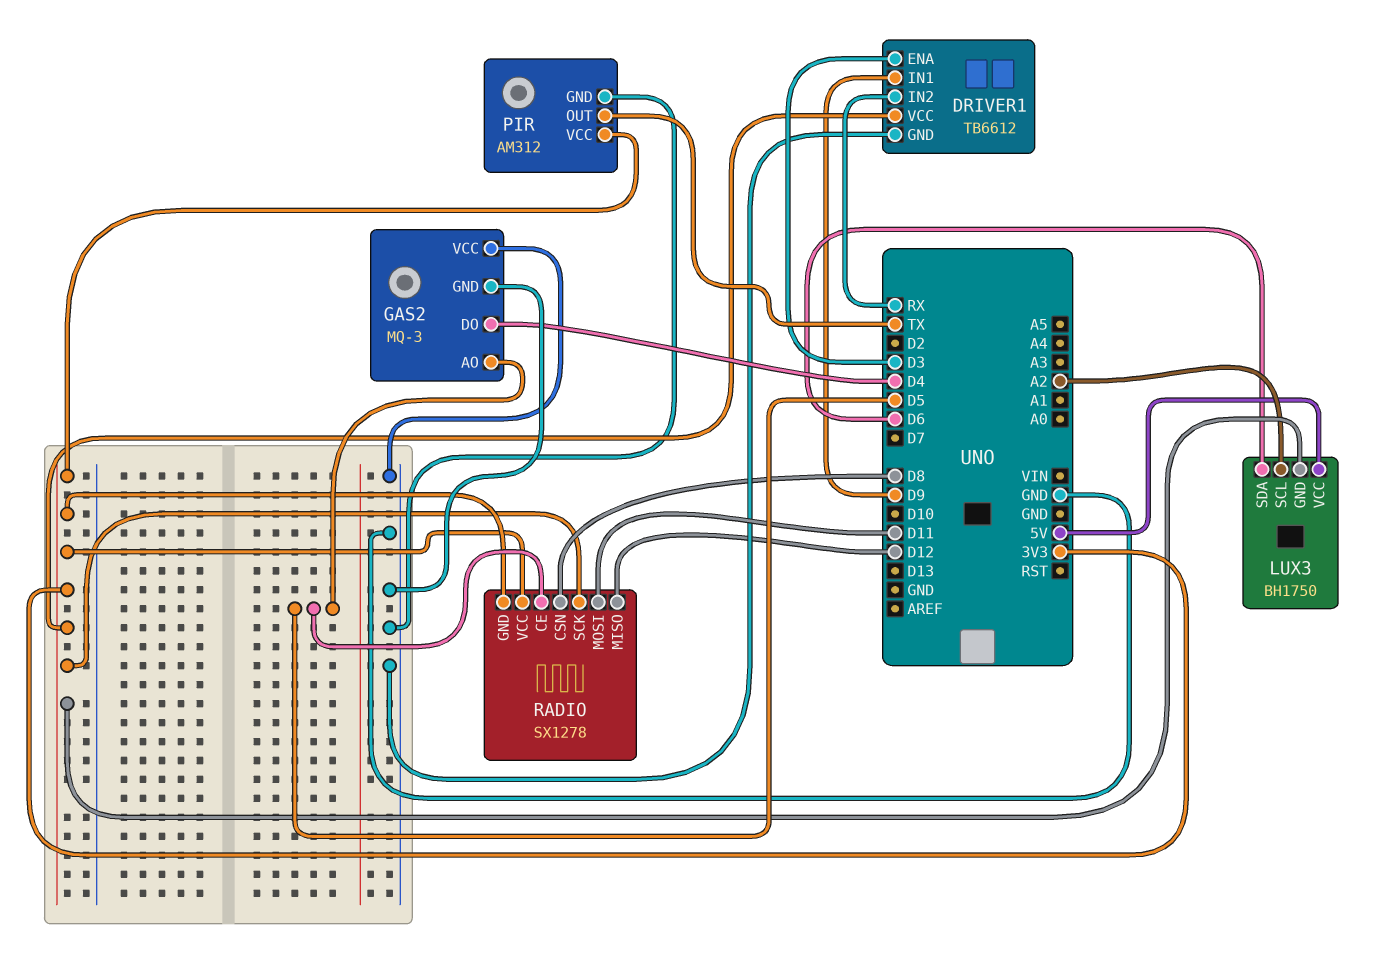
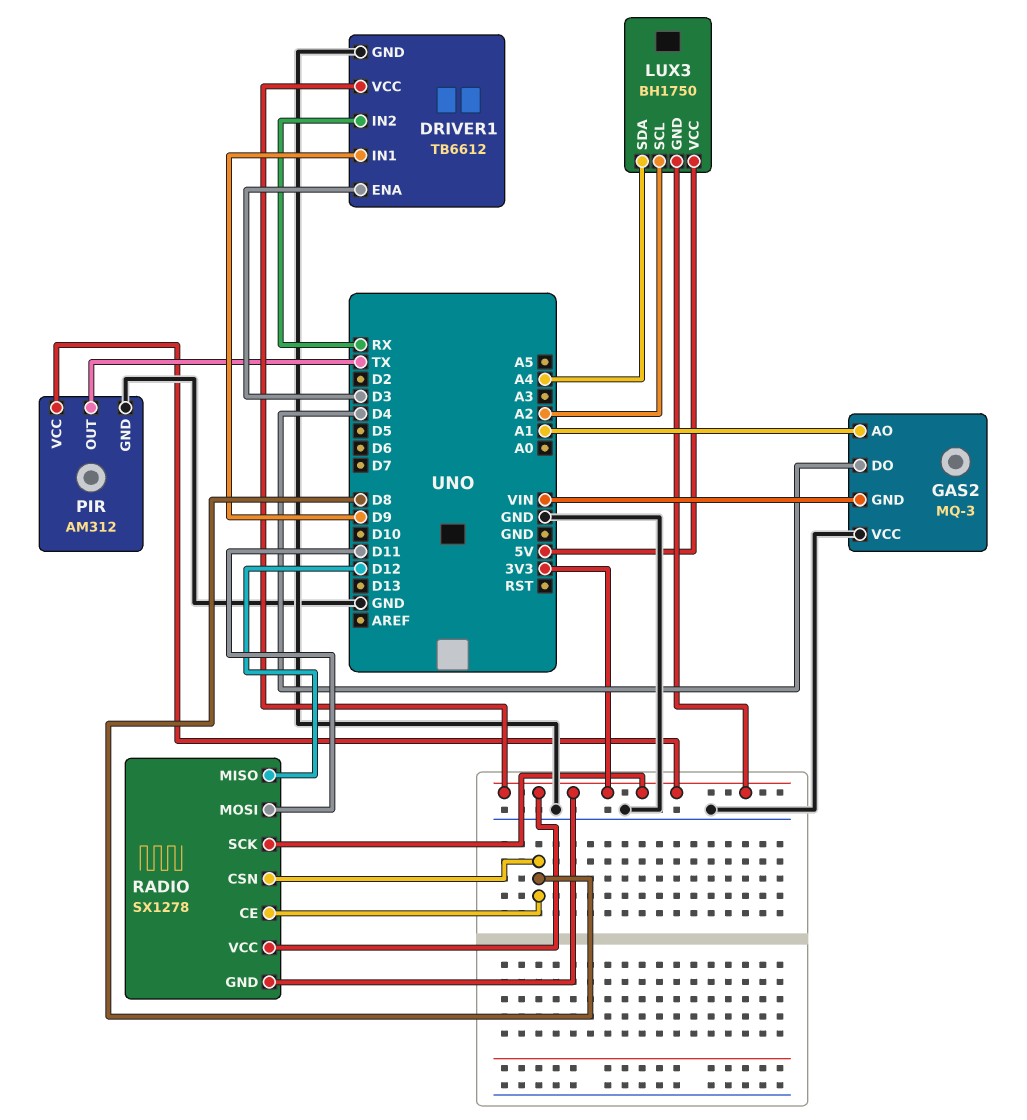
GAS2 pin AO: D5 -> A1
GAS2 pin GND: GND -> VIN
LUX3 pin SDA: D6 -> A4
RADIO pin CE: D5 -> D8

